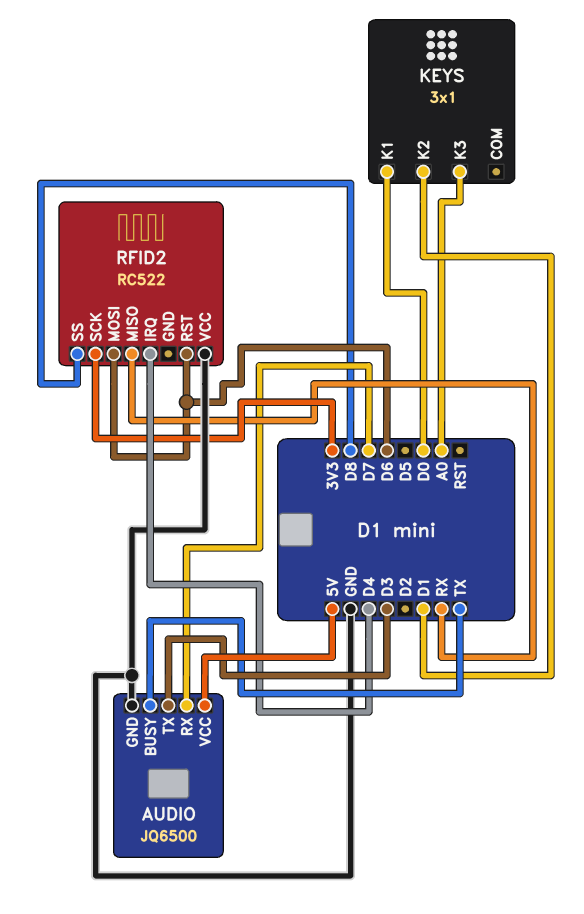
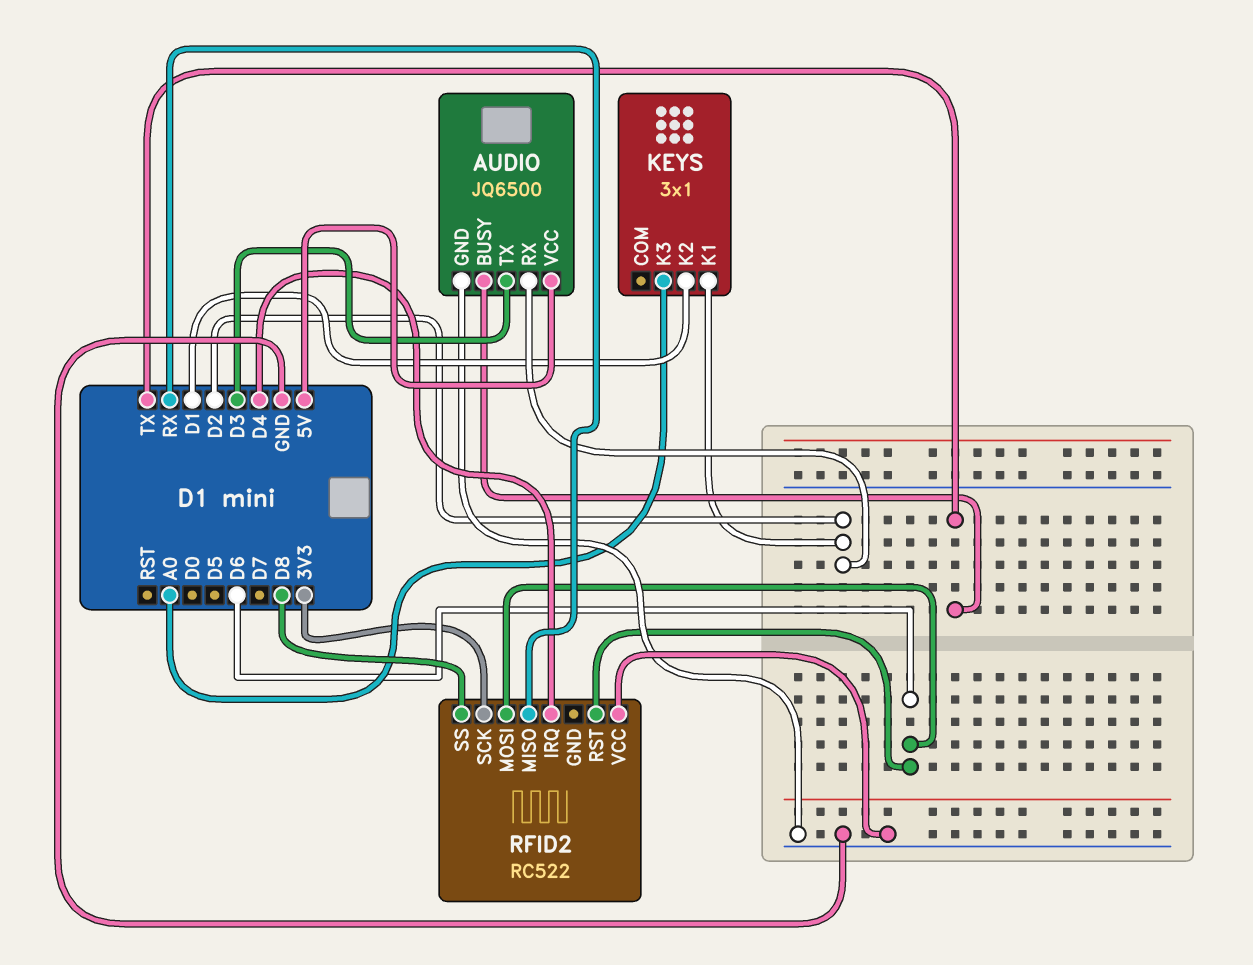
AUDIO pin RX: D7 -> D2
KEYS pin K1: D0 -> D2

